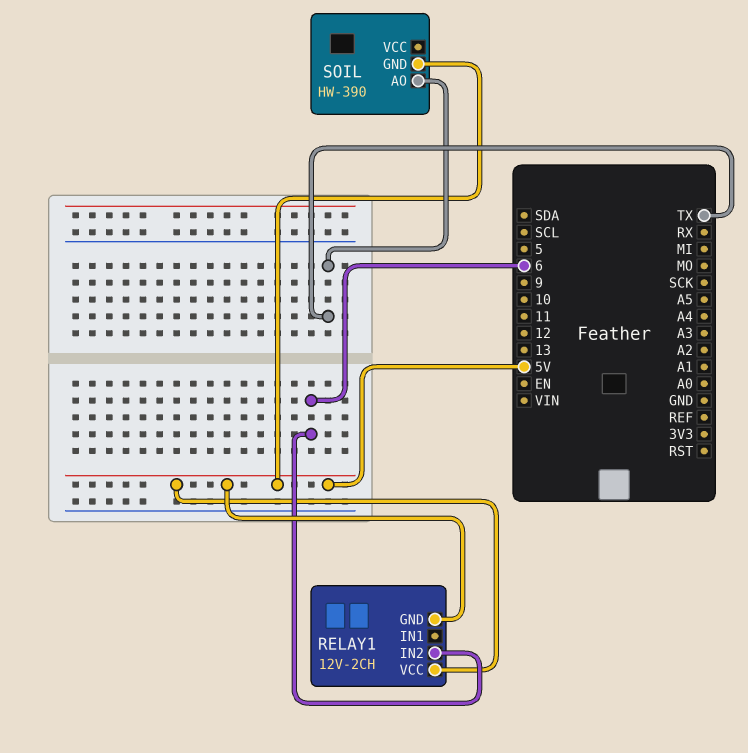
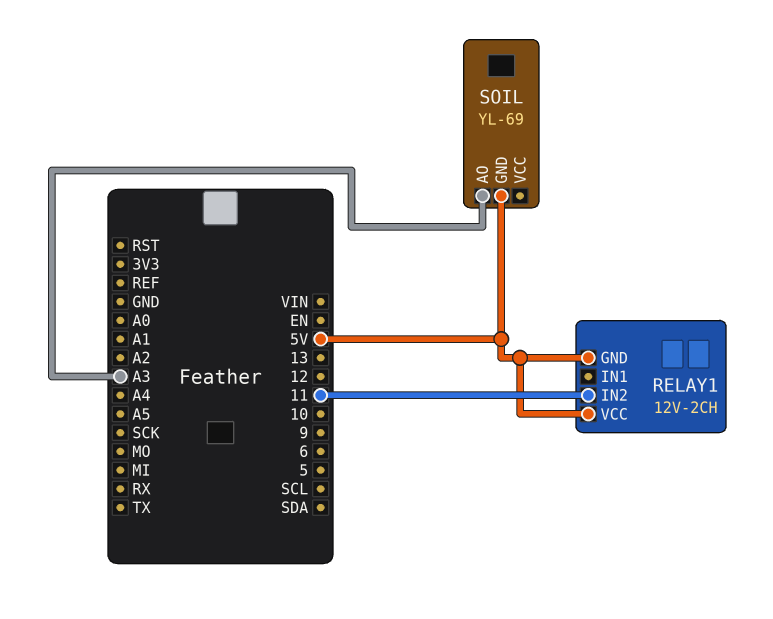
RELAY1 pin IN2: 6 -> 11
SOIL: HW-390 -> YL-69
SOIL pin AO: TX -> A3

